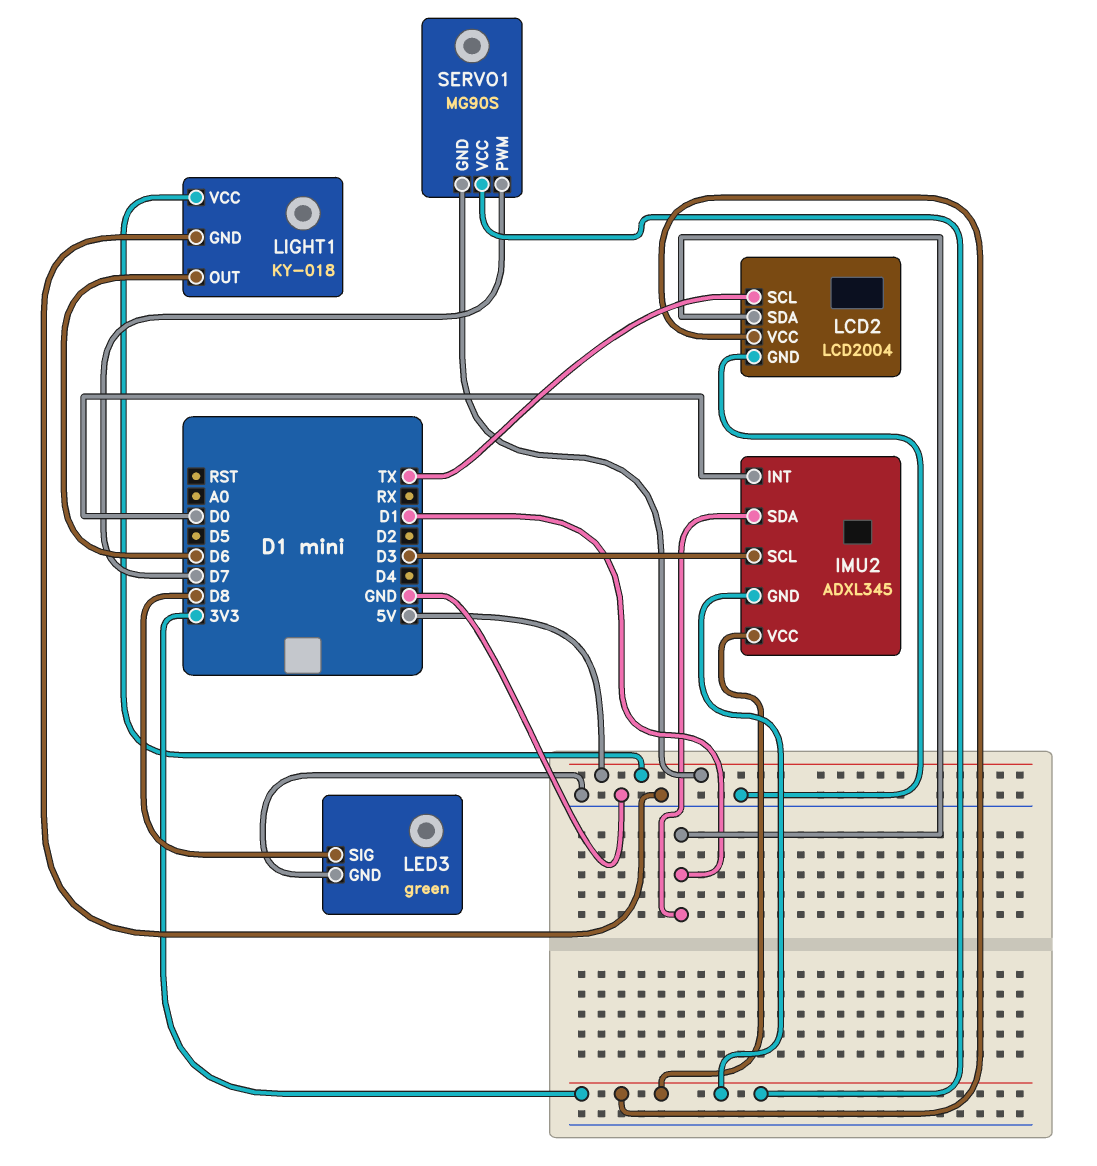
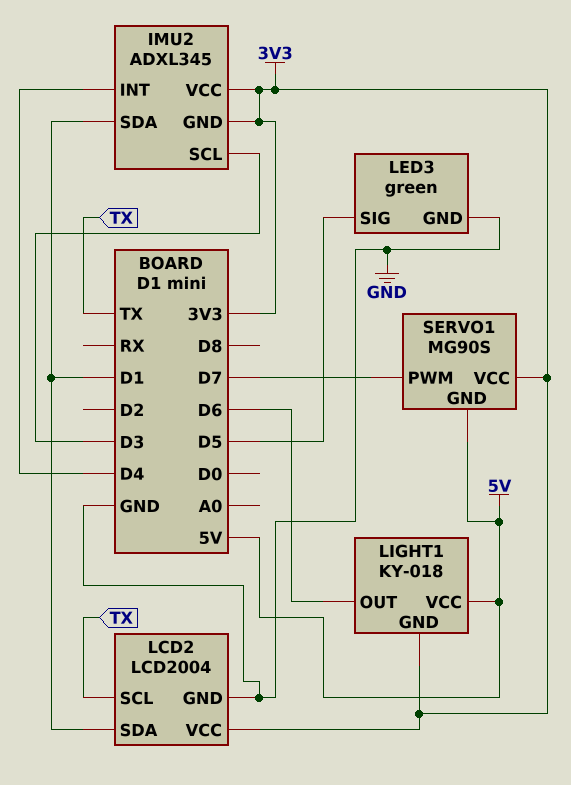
IMU2 pin INT: D0 -> D4
LED3 pin SIG: D8 -> D5
LIGHT1 pin GND: GND -> 3V3

